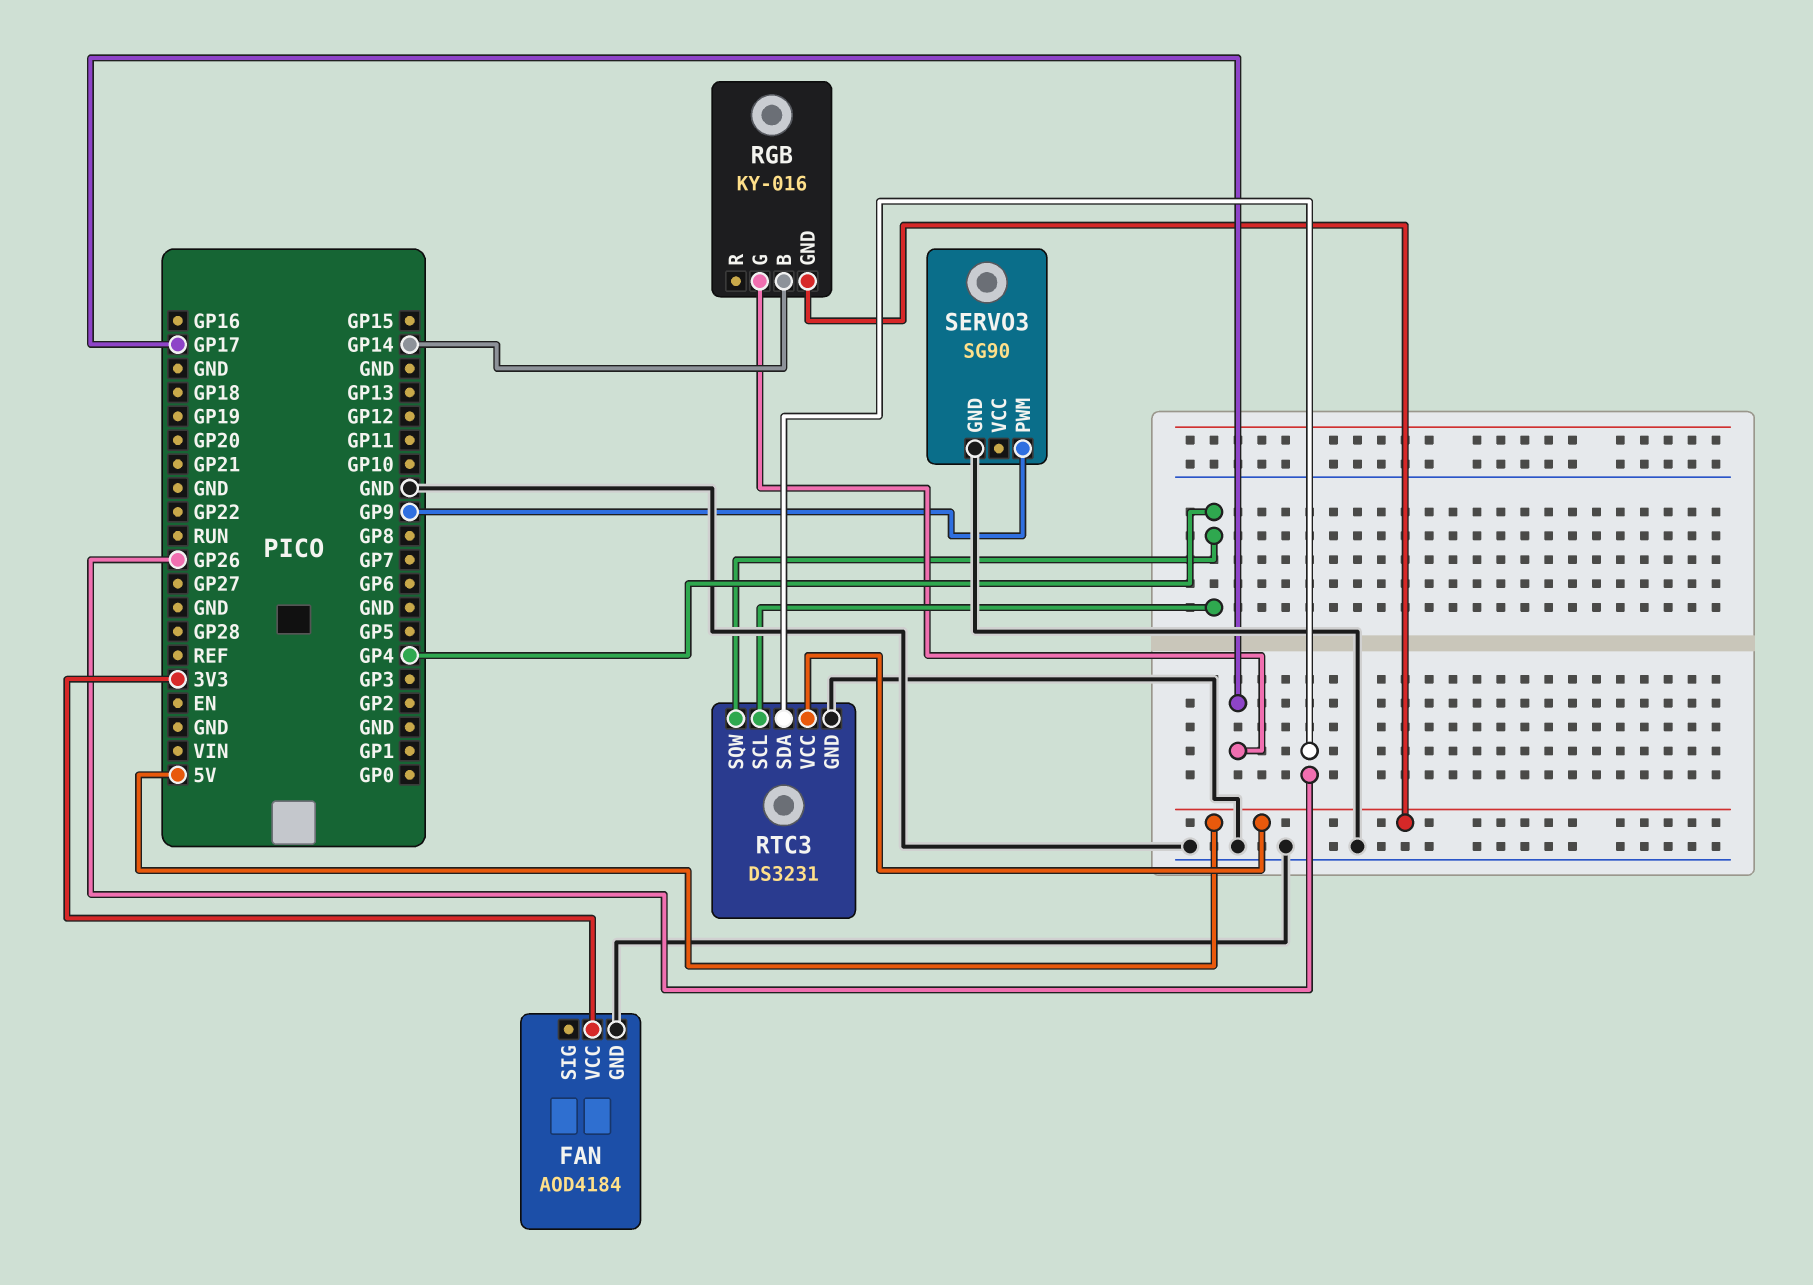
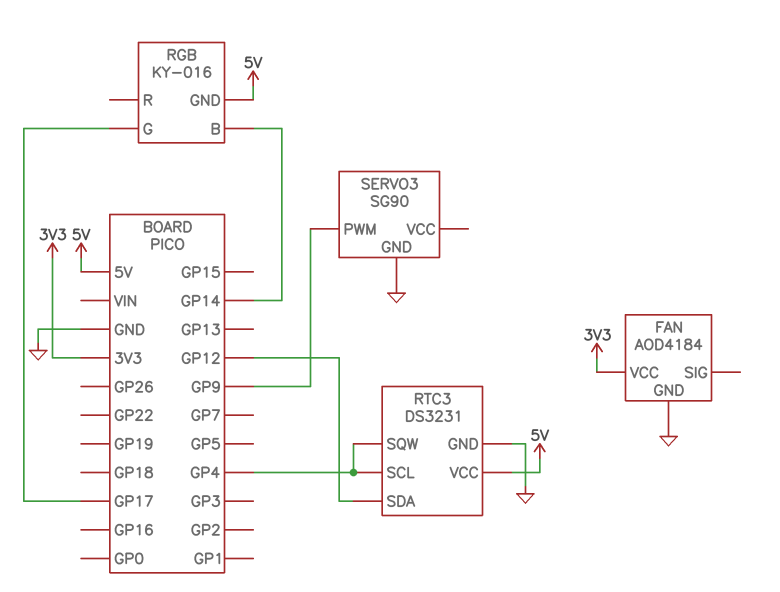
RTC3 pin SDA: GP26 -> GP12

